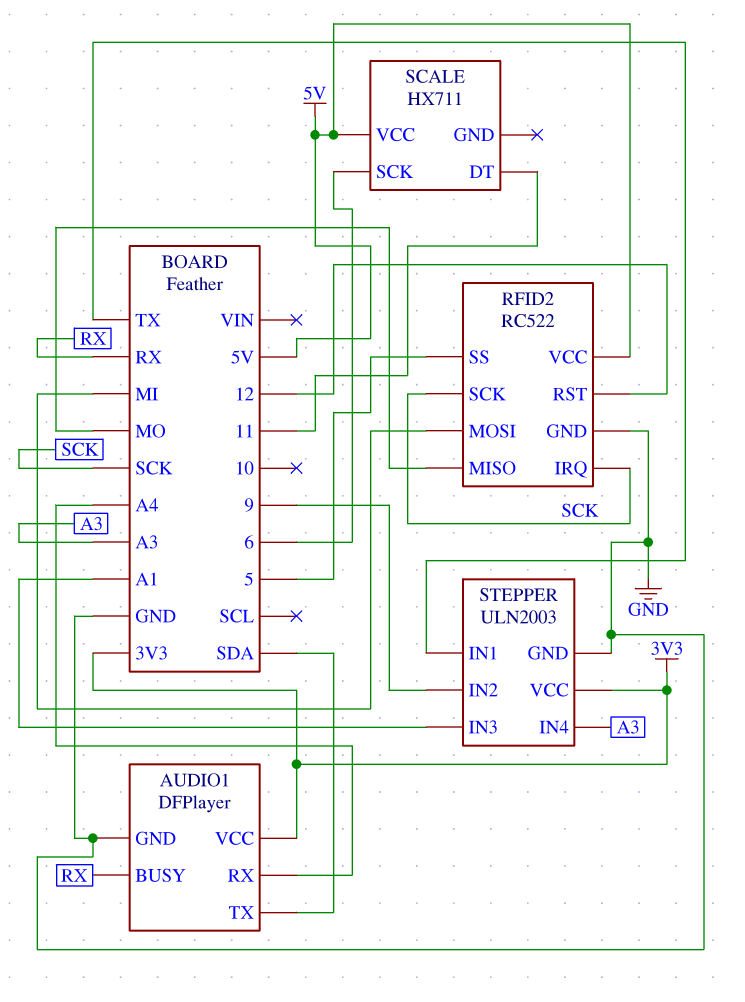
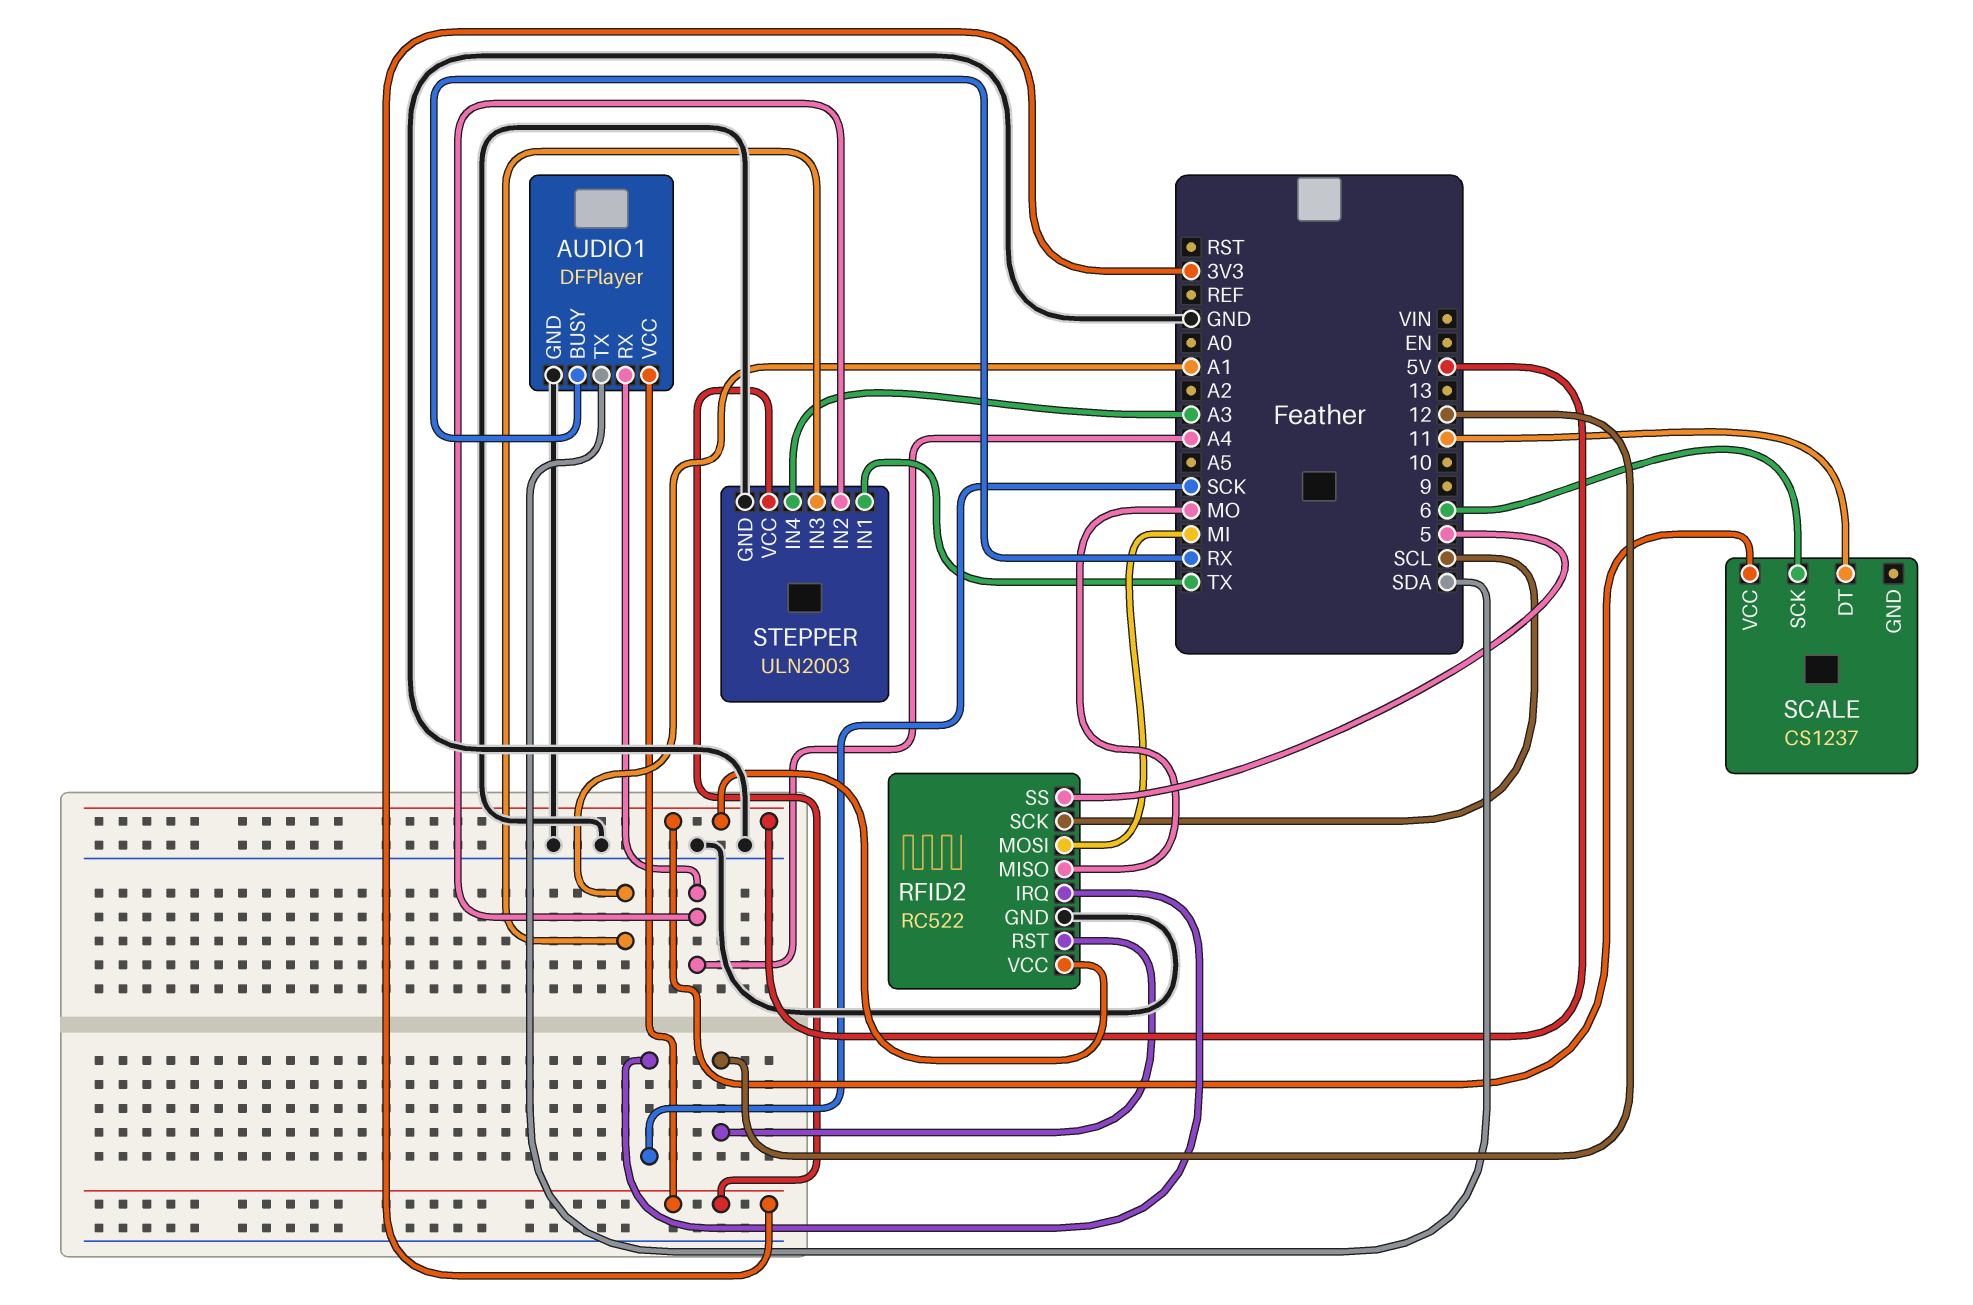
RFID2 pin SCK: SCK -> SCL
SCALE: HX711 -> CS1237
STEPPER pin IN2: 9 -> A4

